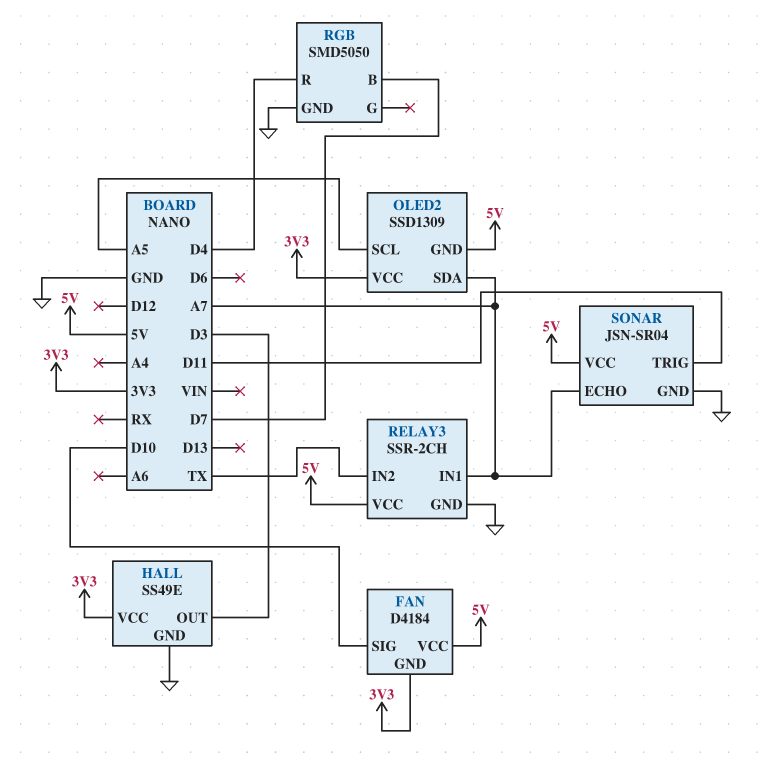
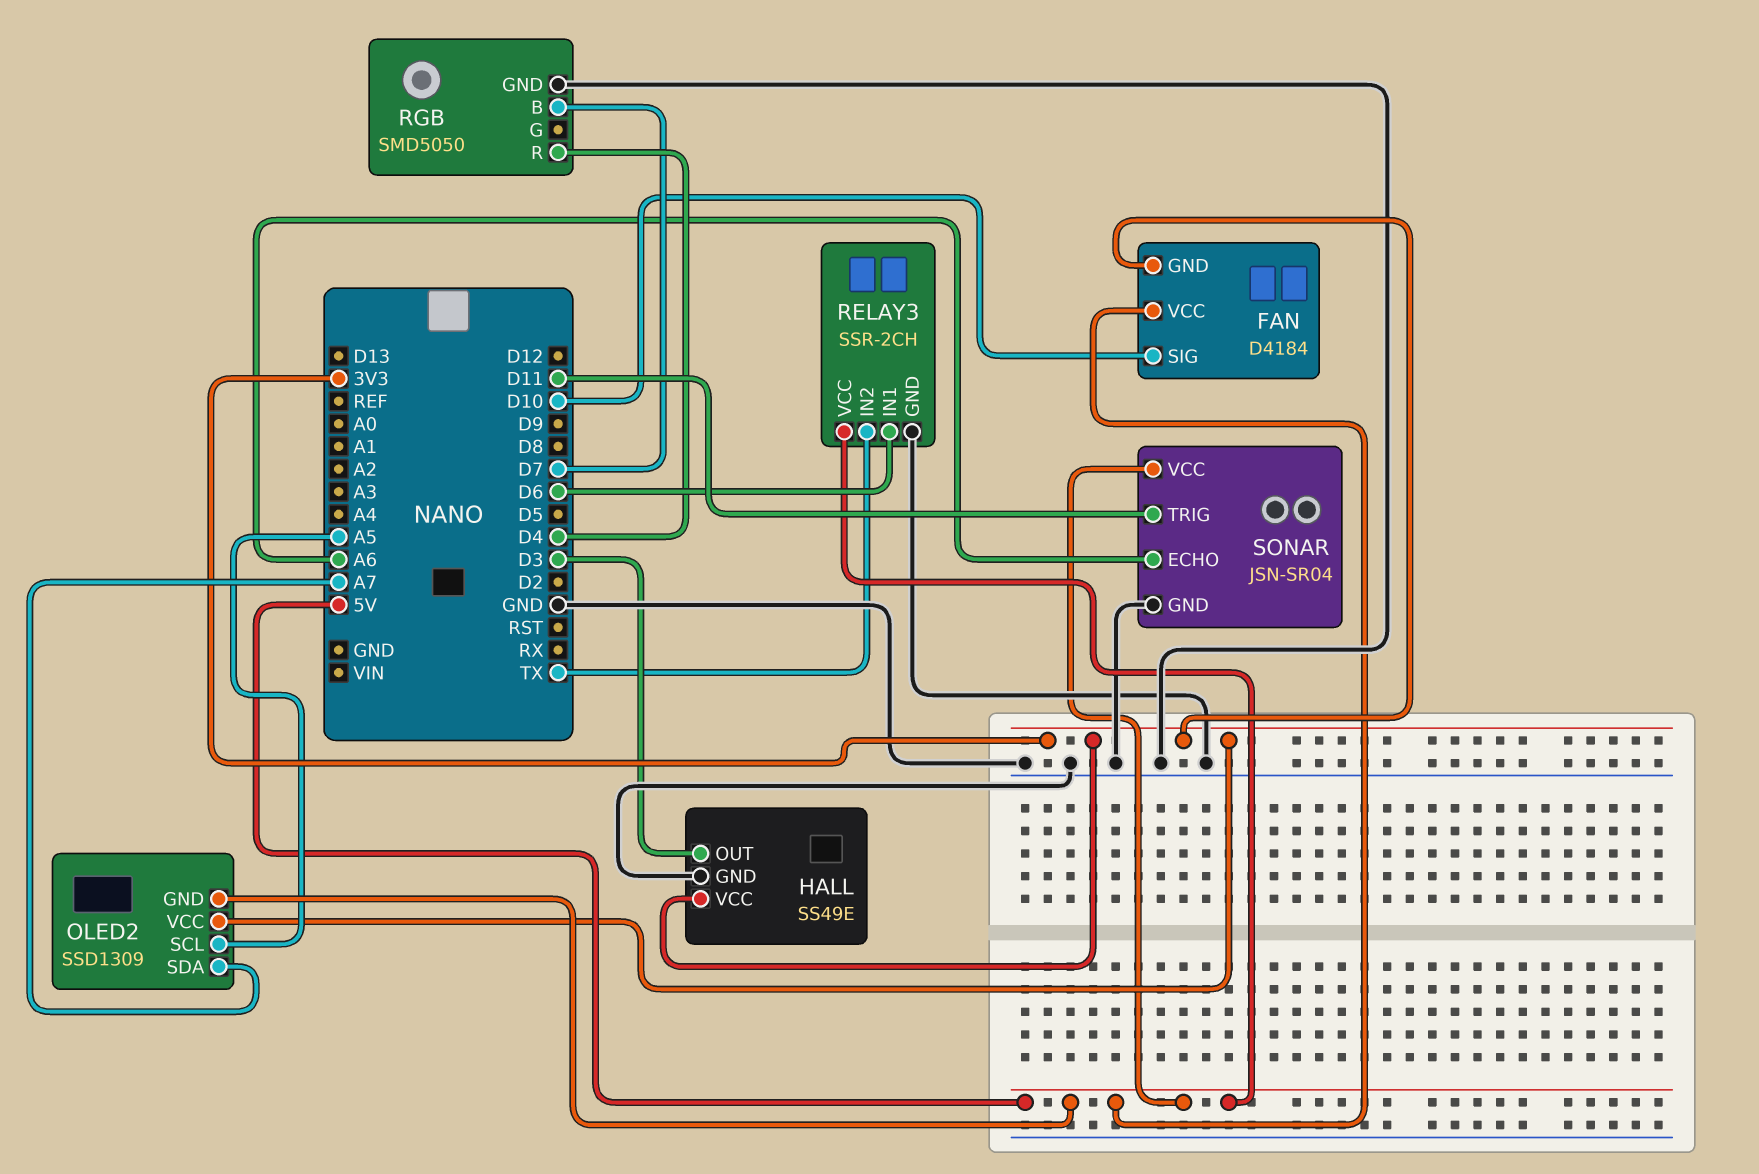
RELAY3 pin IN1: A7 -> D6
SONAR pin ECHO: A7 -> A6

